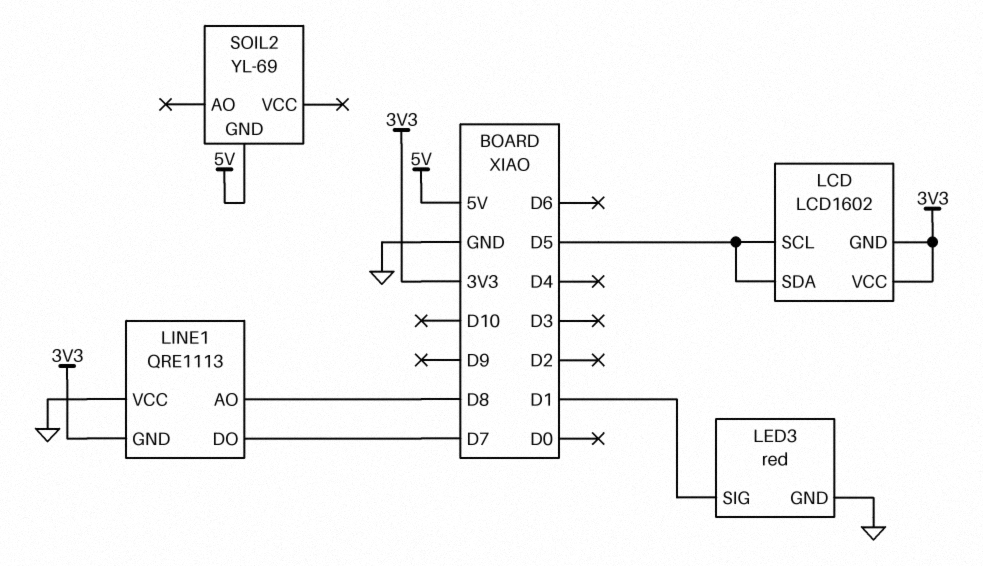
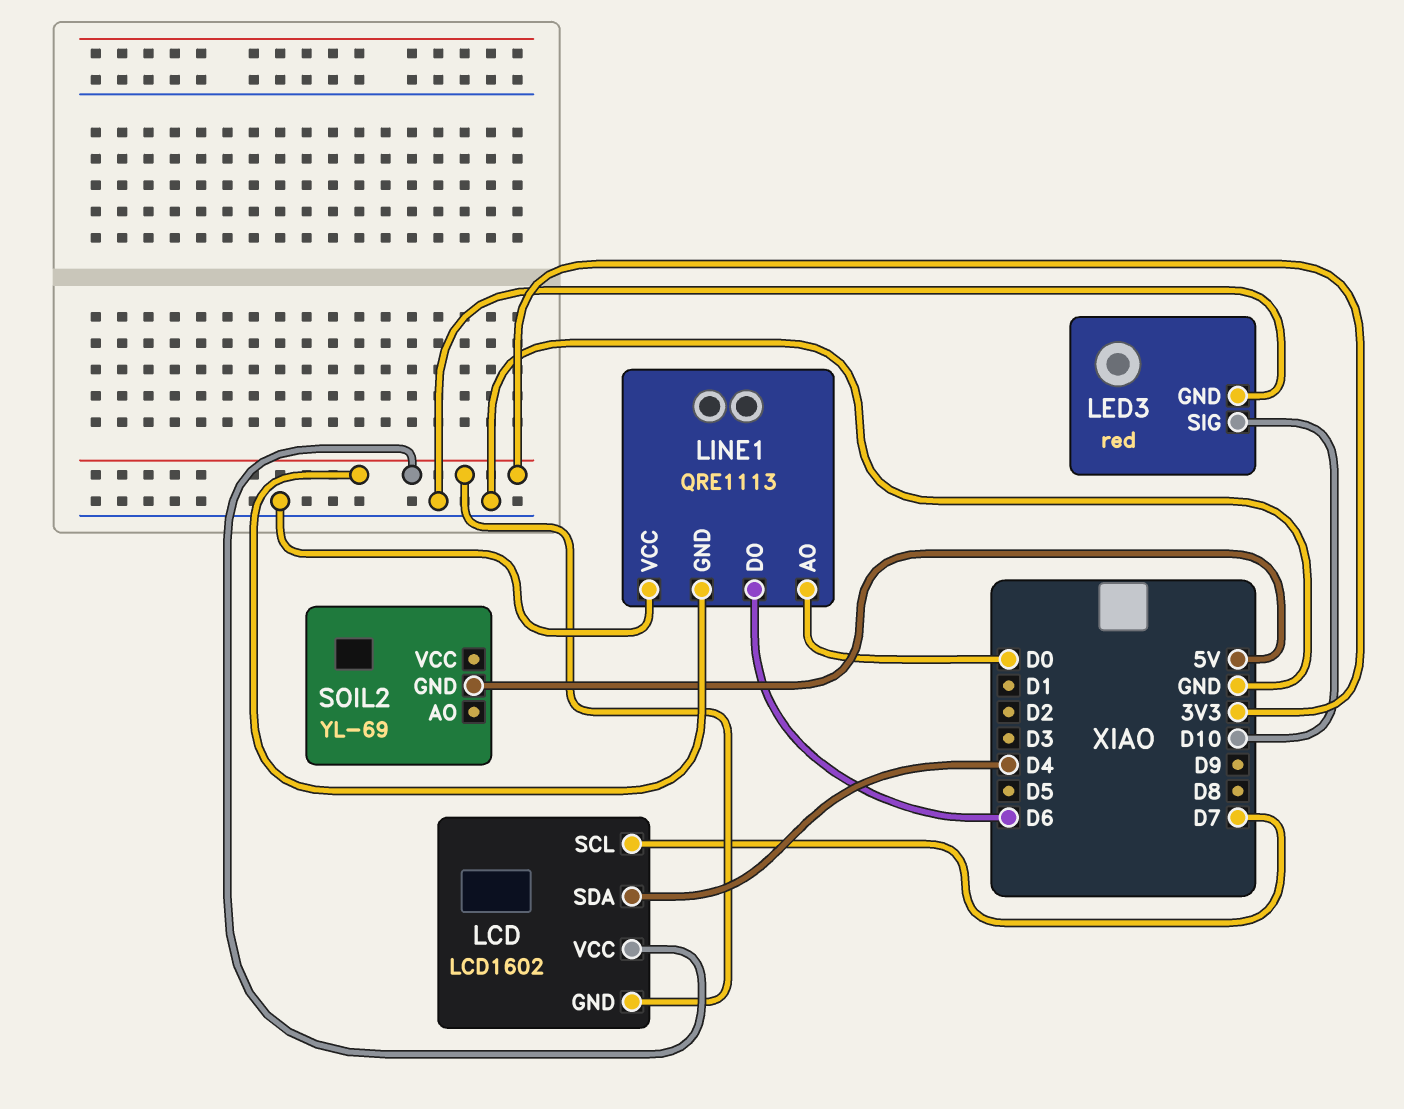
LCD pin SCL: D5 -> D7
LCD pin SDA: D5 -> D4
LED3 pin SIG: D1 -> D10
LINE1 pin AO: D8 -> D0
LINE1 pin DO: D7 -> D6

